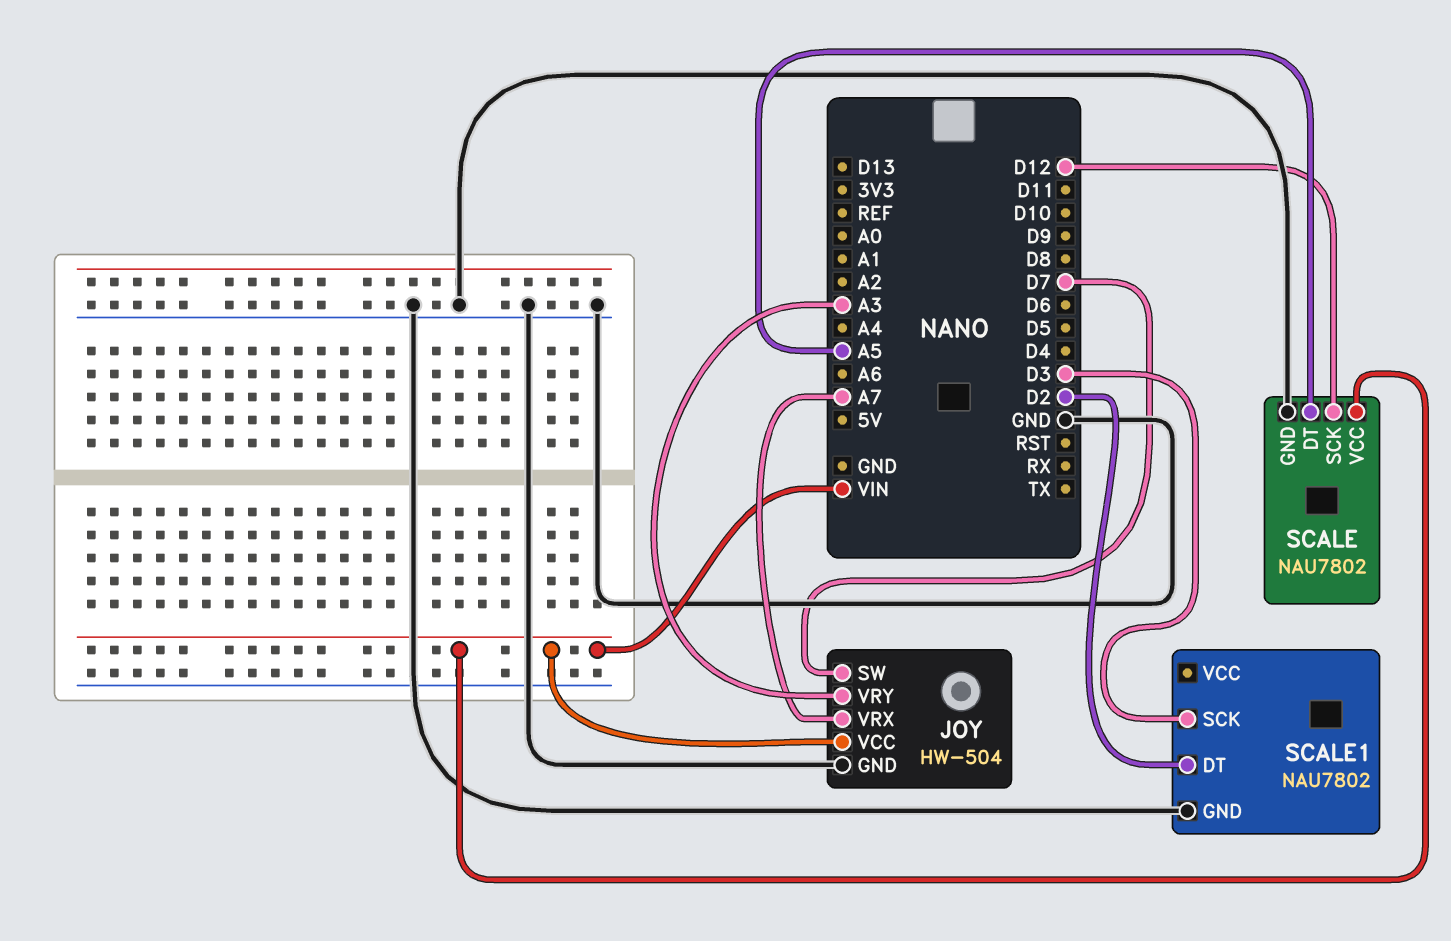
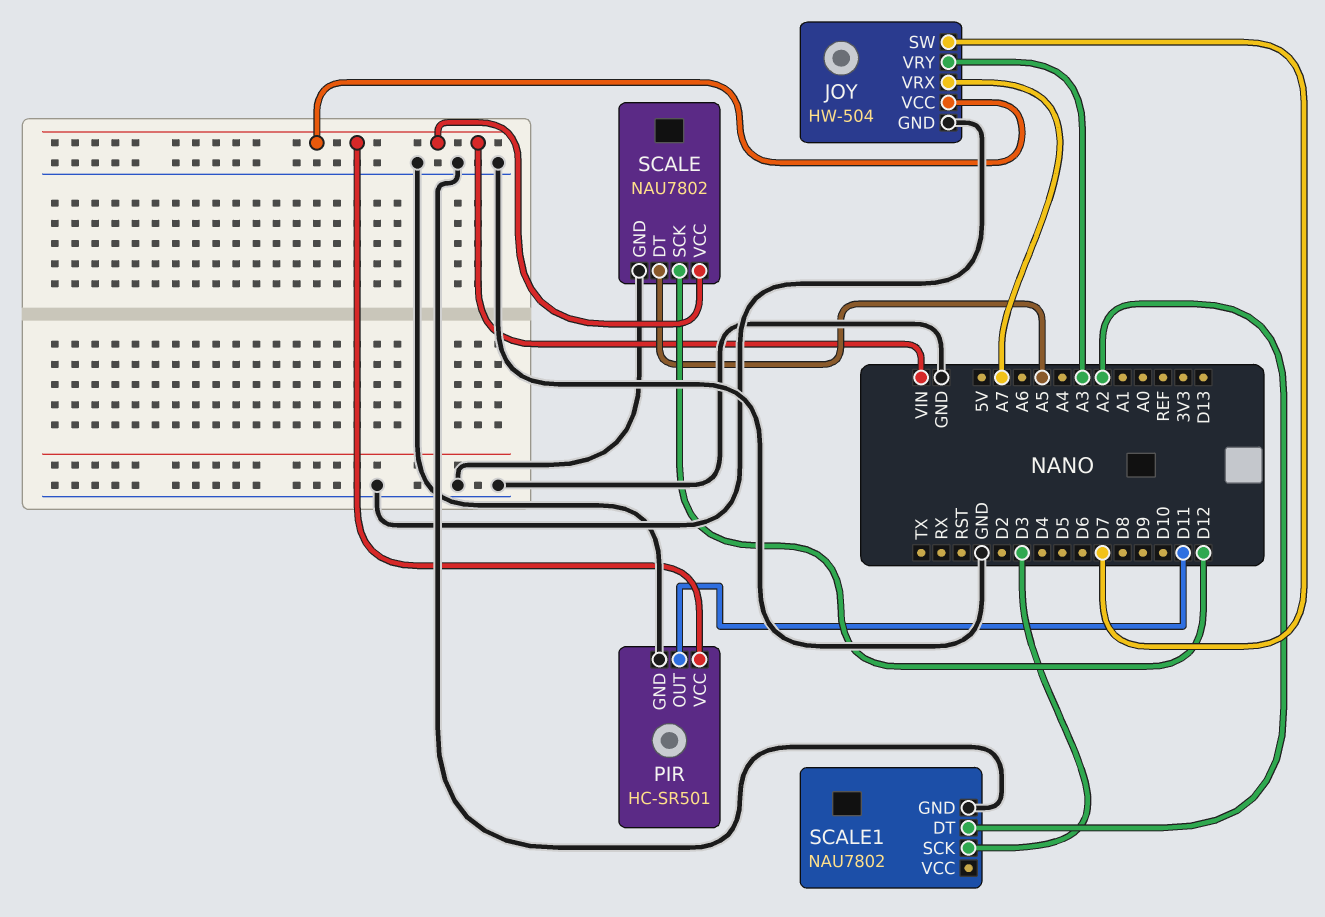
PIR: none -> HC-SR501
PIR pin GND: none -> GND
PIR pin OUT: none -> D11
PIR pin VCC: none -> VIN
SCALE1 pin DT: D2 -> A2

